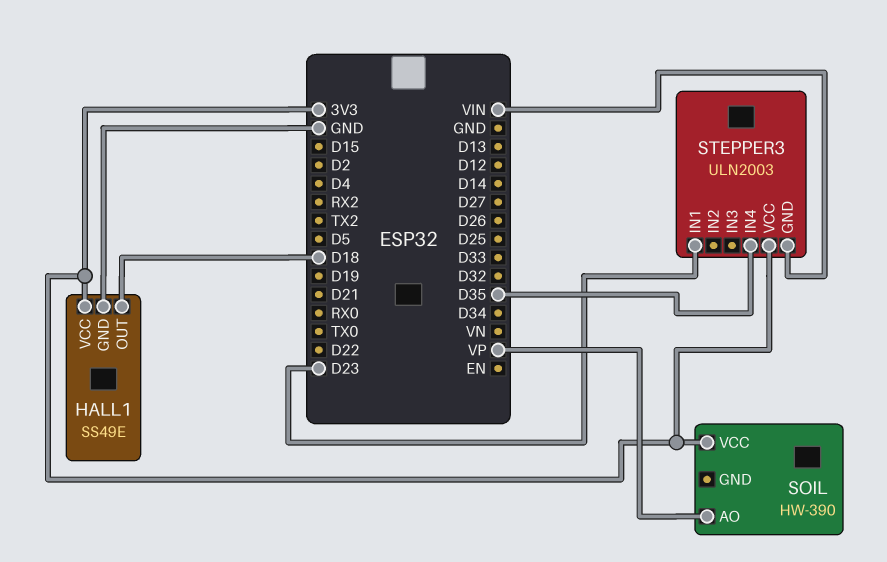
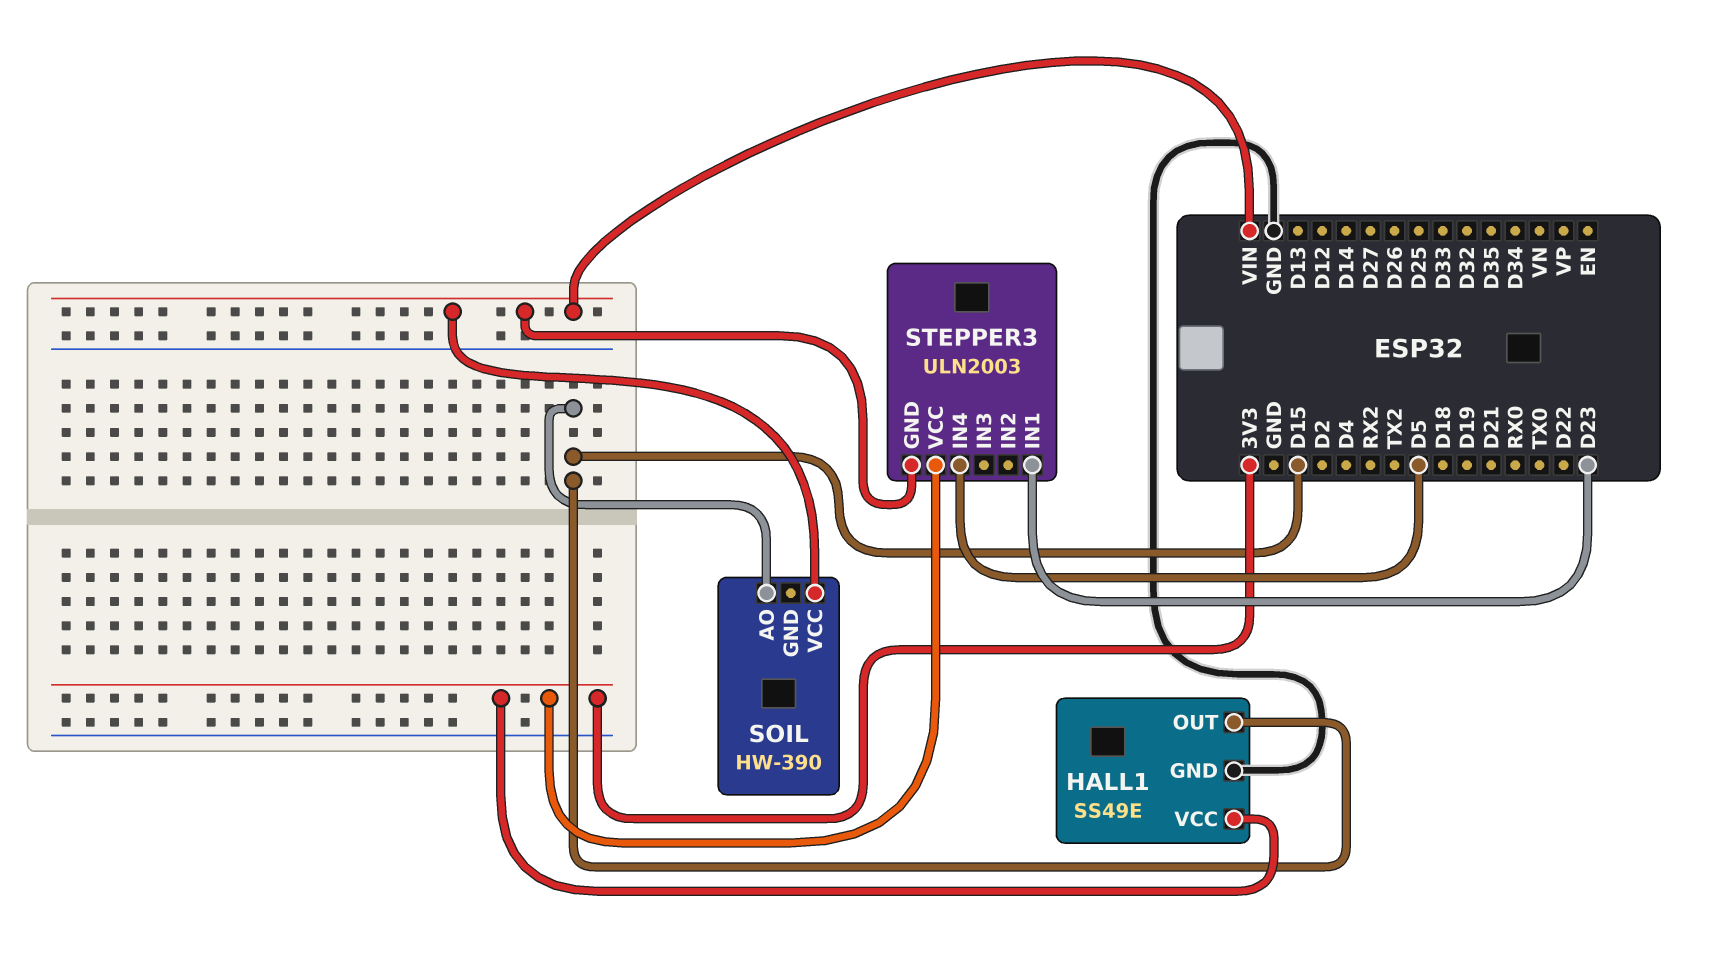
HALL1 pin OUT: D18 -> D15
SOIL pin AO: VP -> D15
SOIL pin VCC: 3V3 -> VIN
STEPPER3 pin IN4: D35 -> D5

